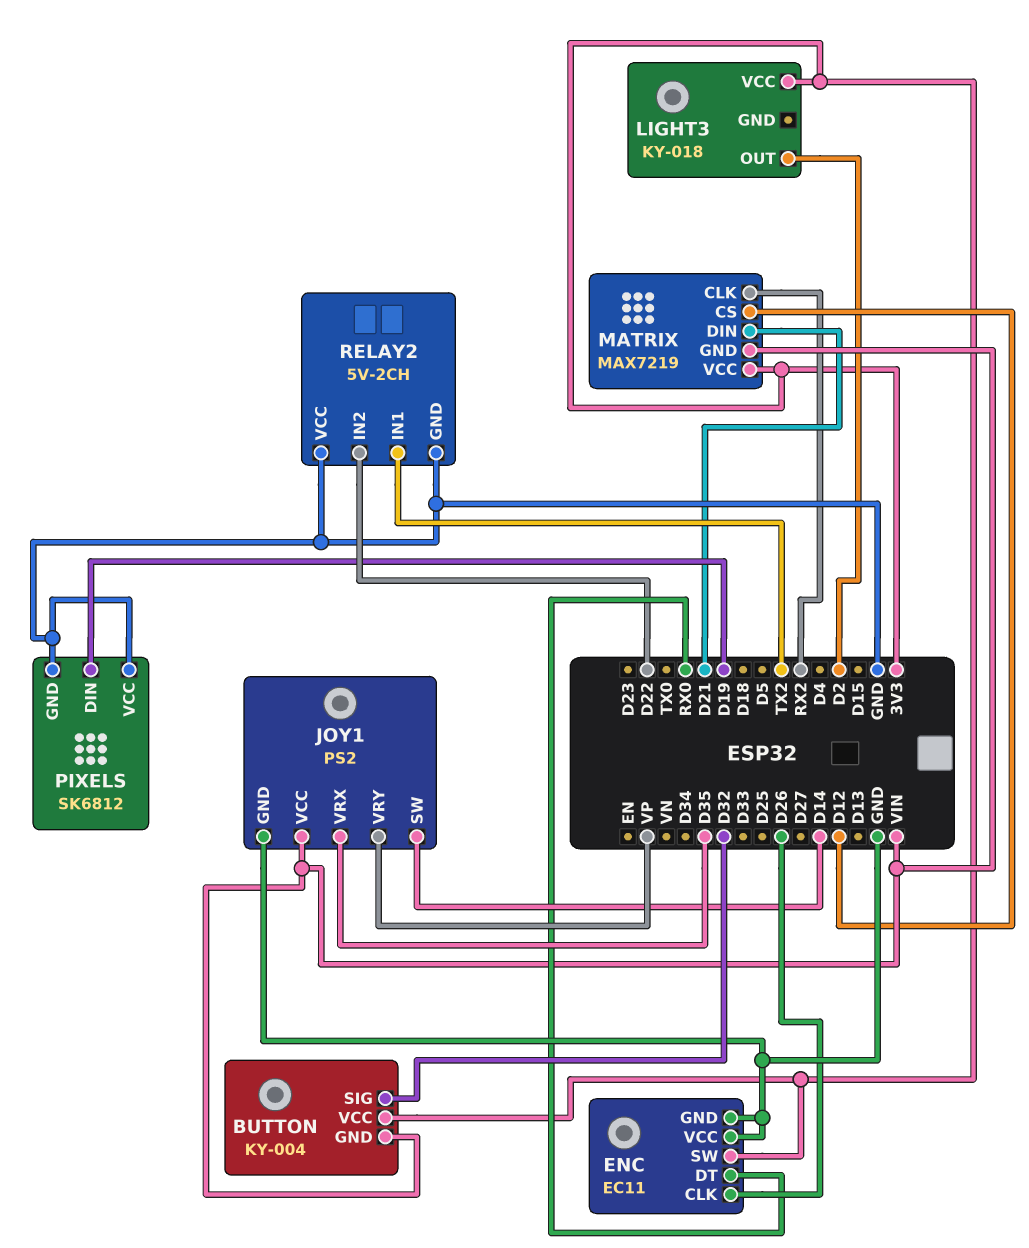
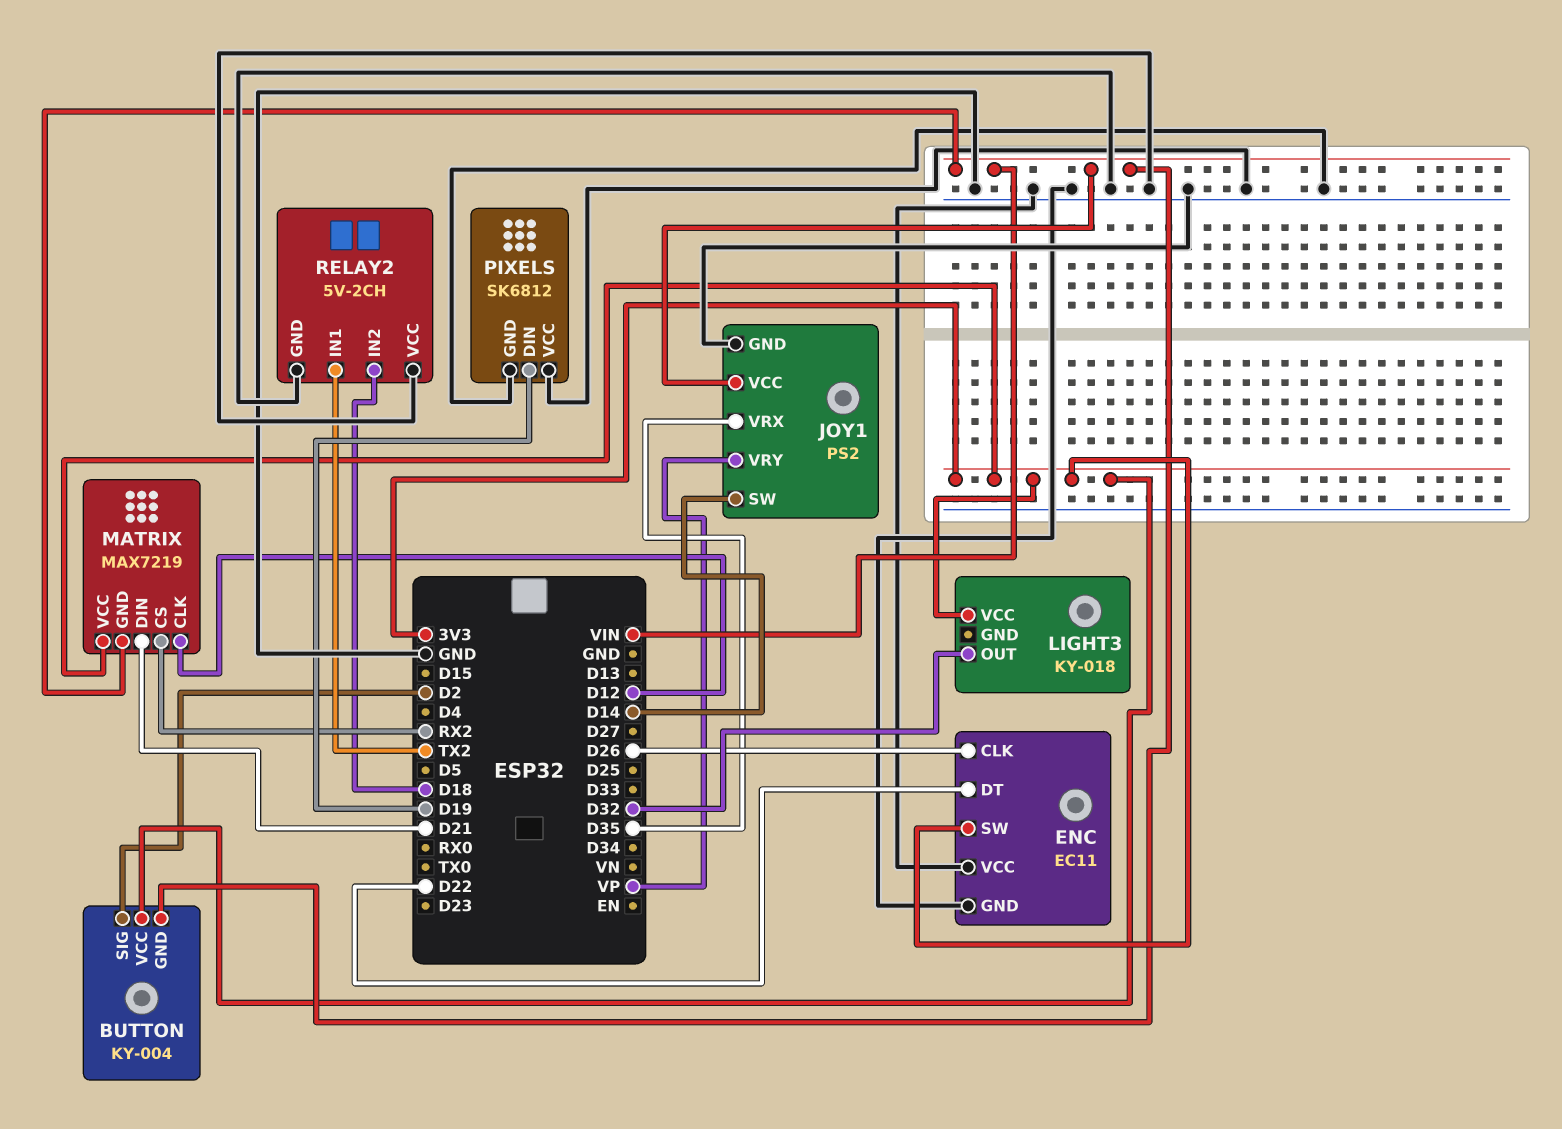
BUTTON pin SIG: D32 -> D2
ENC pin DT: RX0 -> D22
LIGHT3 pin OUT: D2 -> D32
MATRIX pin CLK: RX2 -> D12
MATRIX pin CS: D12 -> RX2
RELAY2 pin IN2: D22 -> D18

